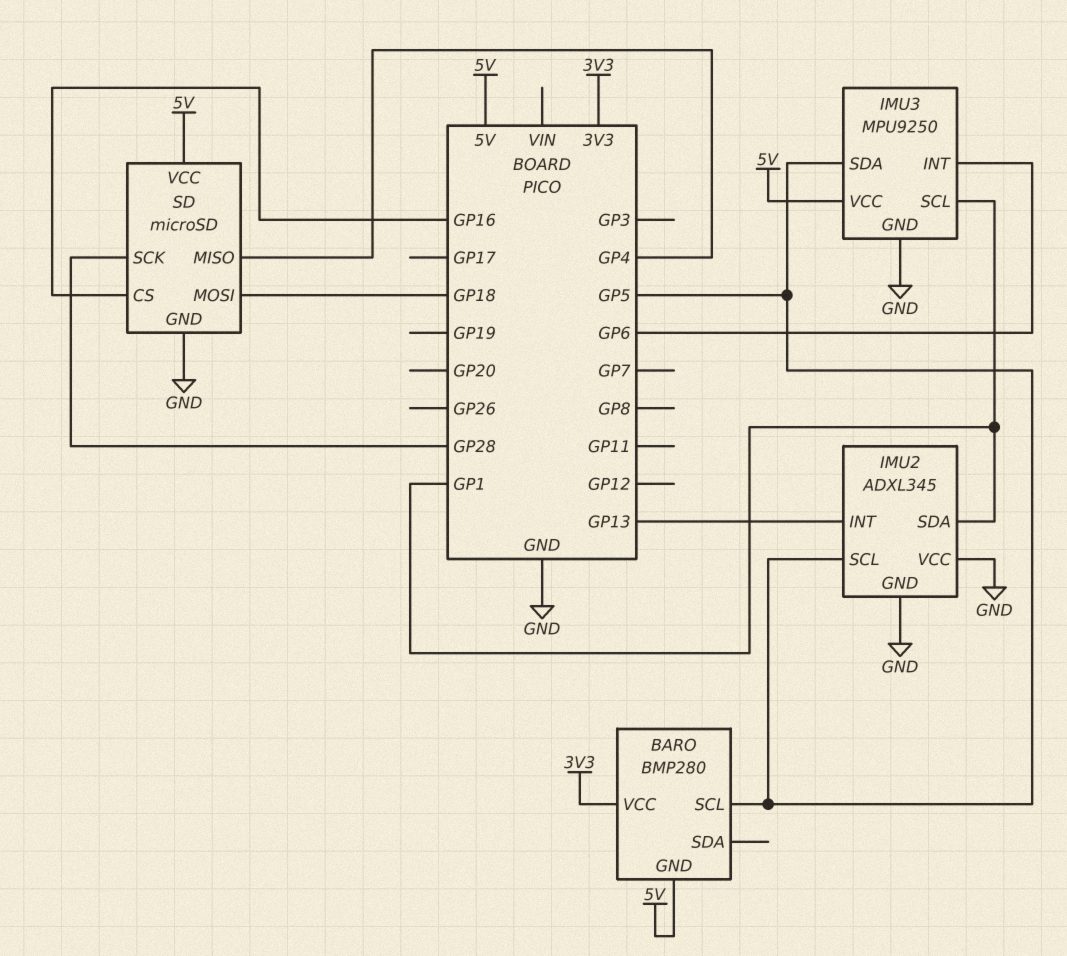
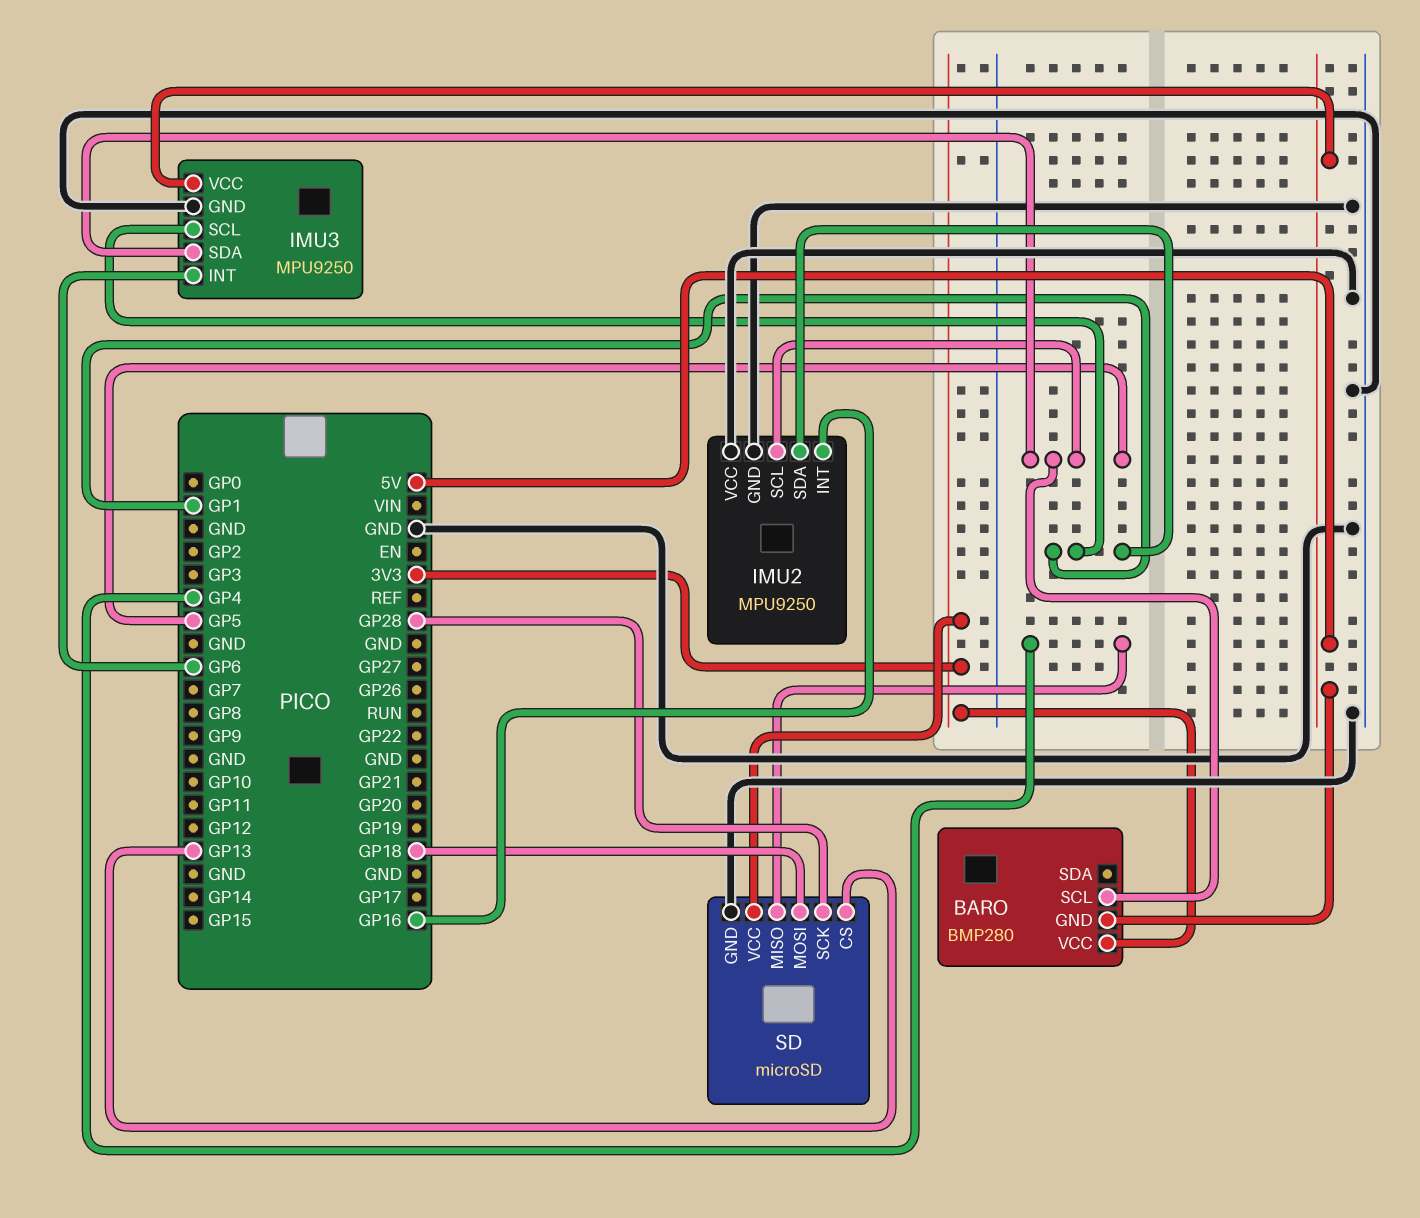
IMU2: ADXL345 -> MPU9250
IMU2 pin INT: GP13 -> GP16
SD pin CS: GP16 -> GP13
SD pin VCC: 5V -> 3V3

